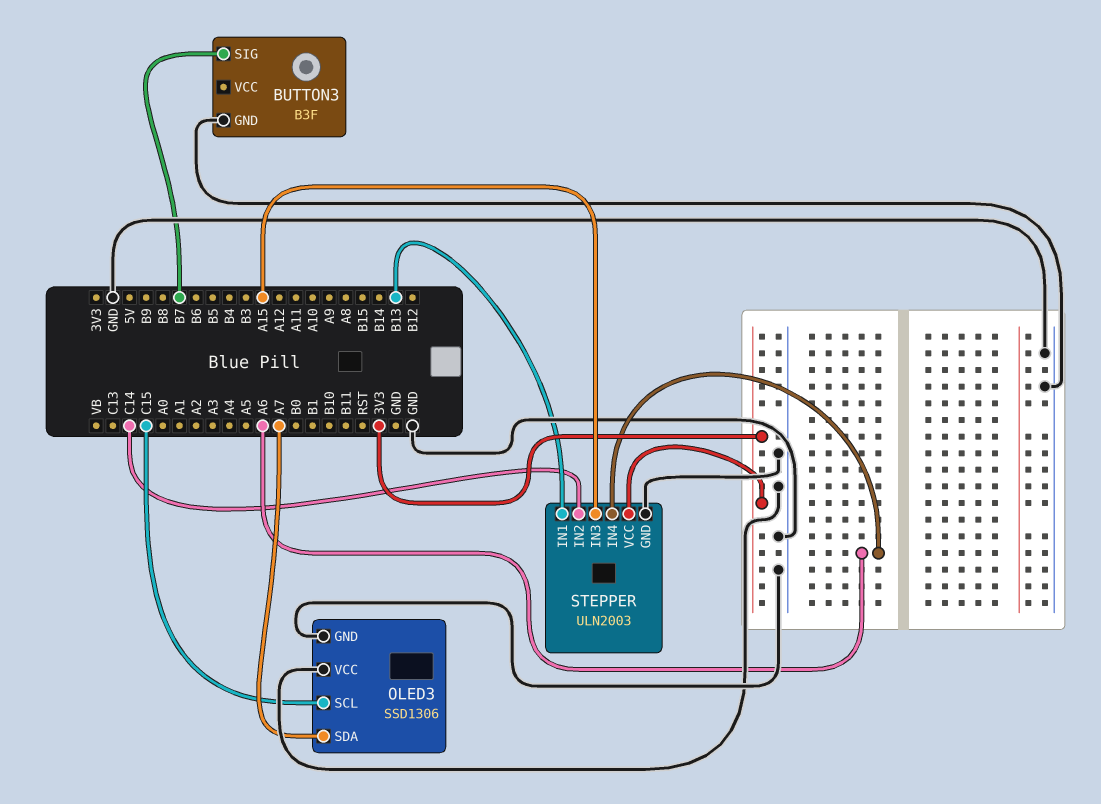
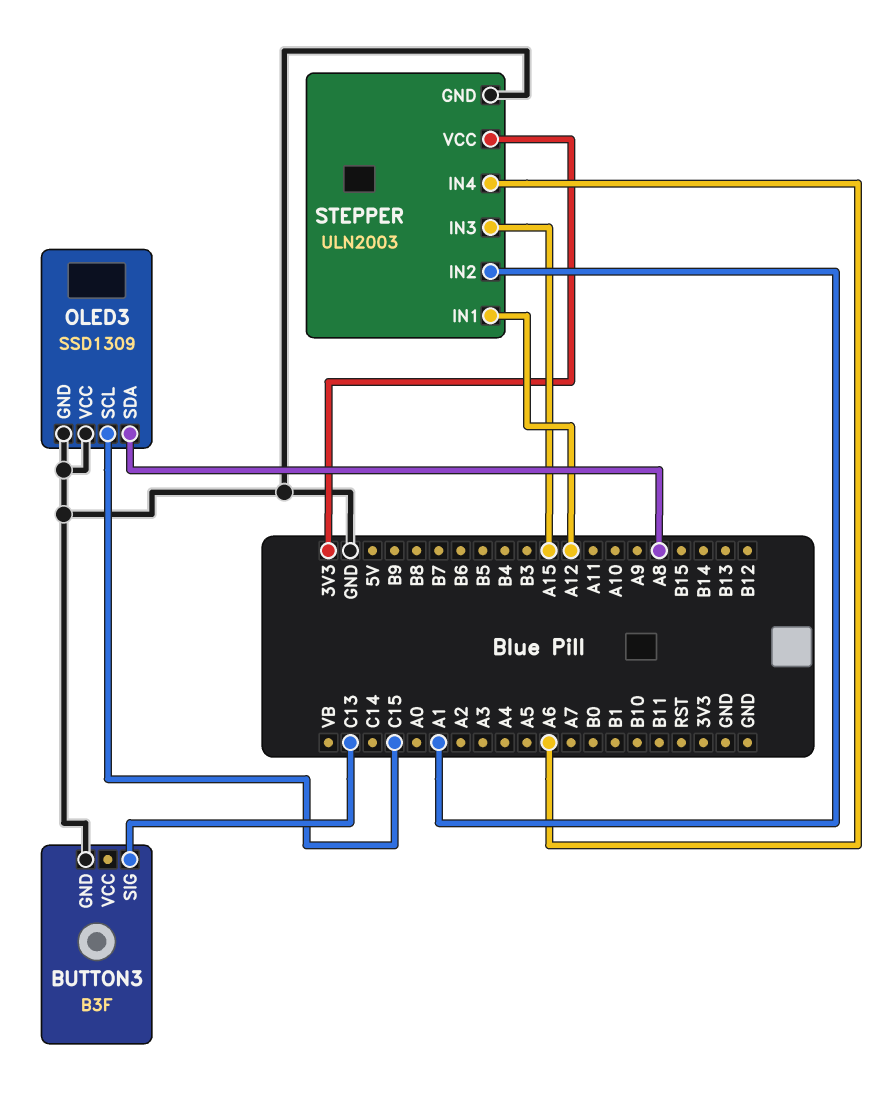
BUTTON3 pin SIG: B7 -> C13
OLED3: SSD1306 -> SSD1309
OLED3 pin SDA: A7 -> A8
STEPPER pin IN1: B13 -> A12
STEPPER pin IN2: C14 -> A1

